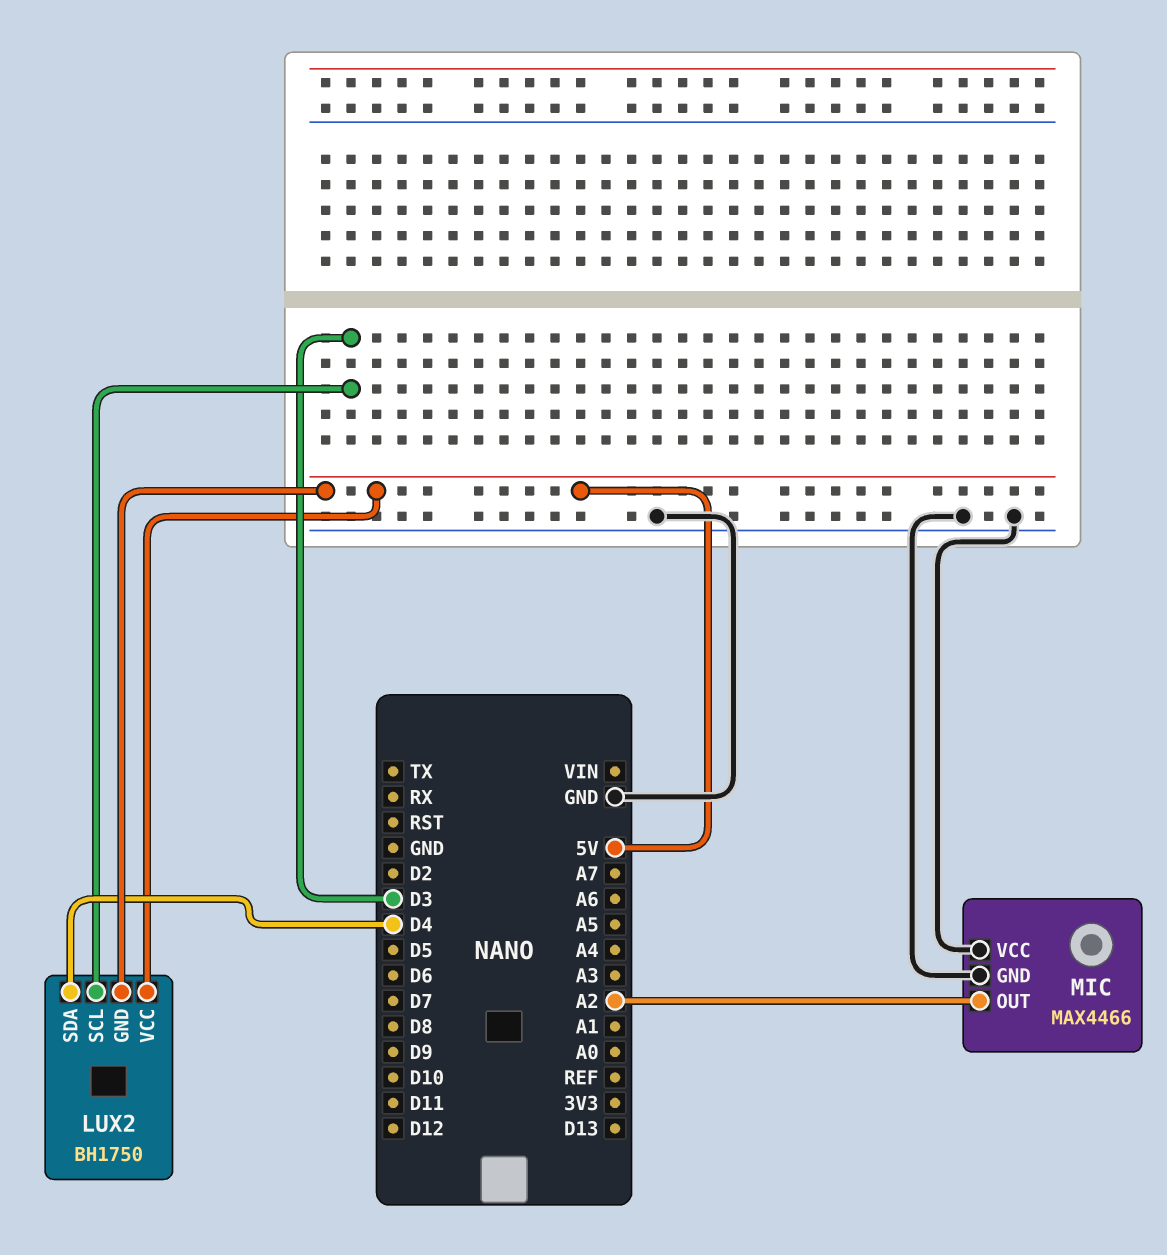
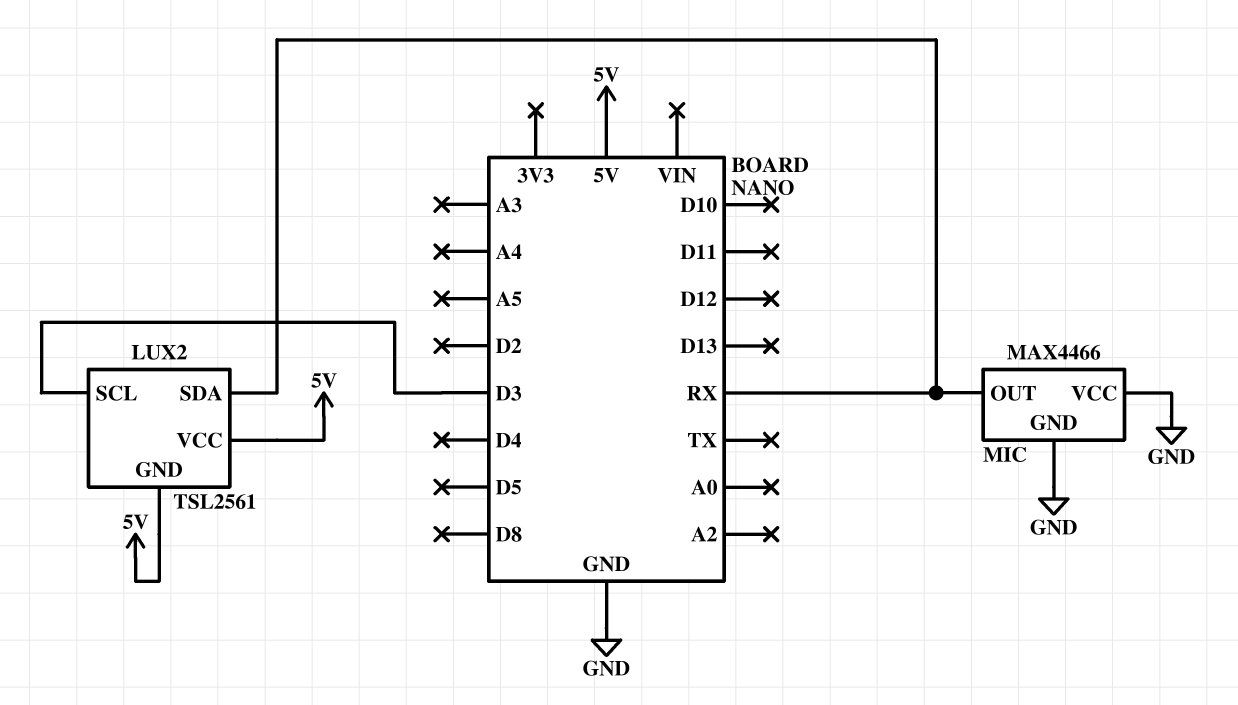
LUX2: BH1750 -> TSL2561
LUX2 pin SDA: D4 -> RX
MIC pin OUT: A2 -> RX

